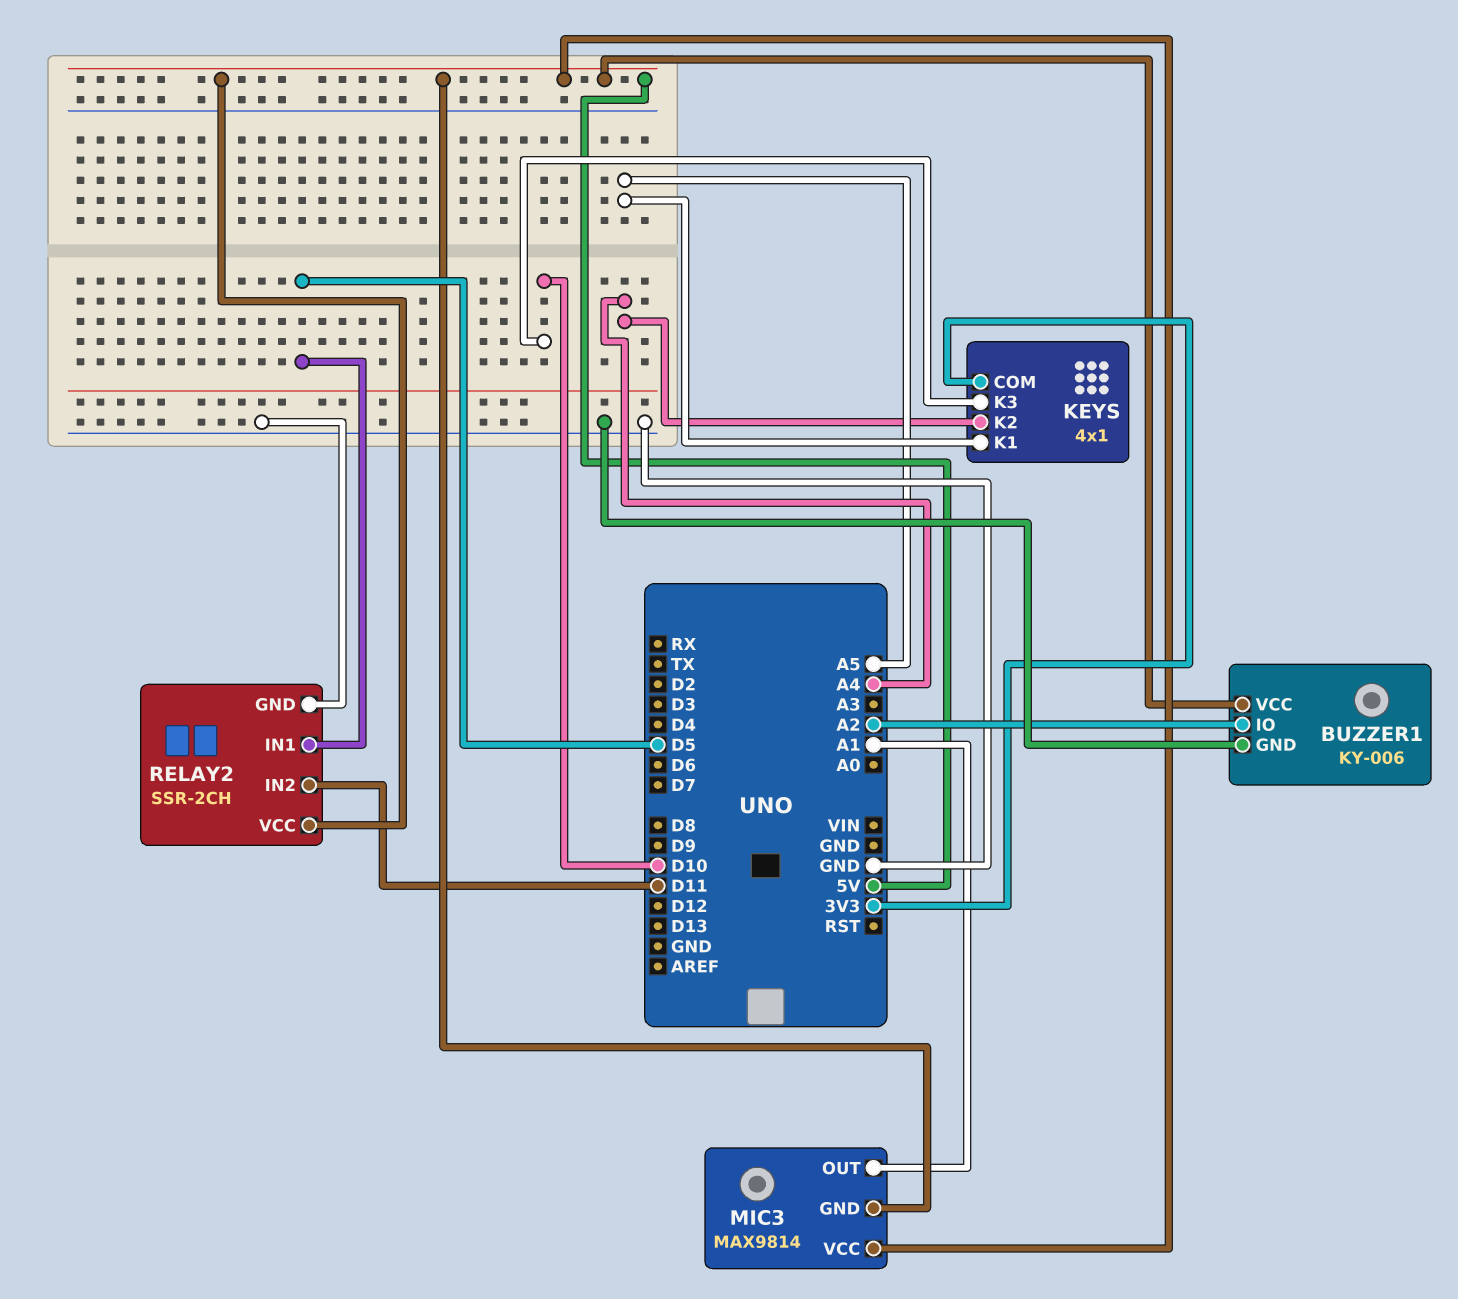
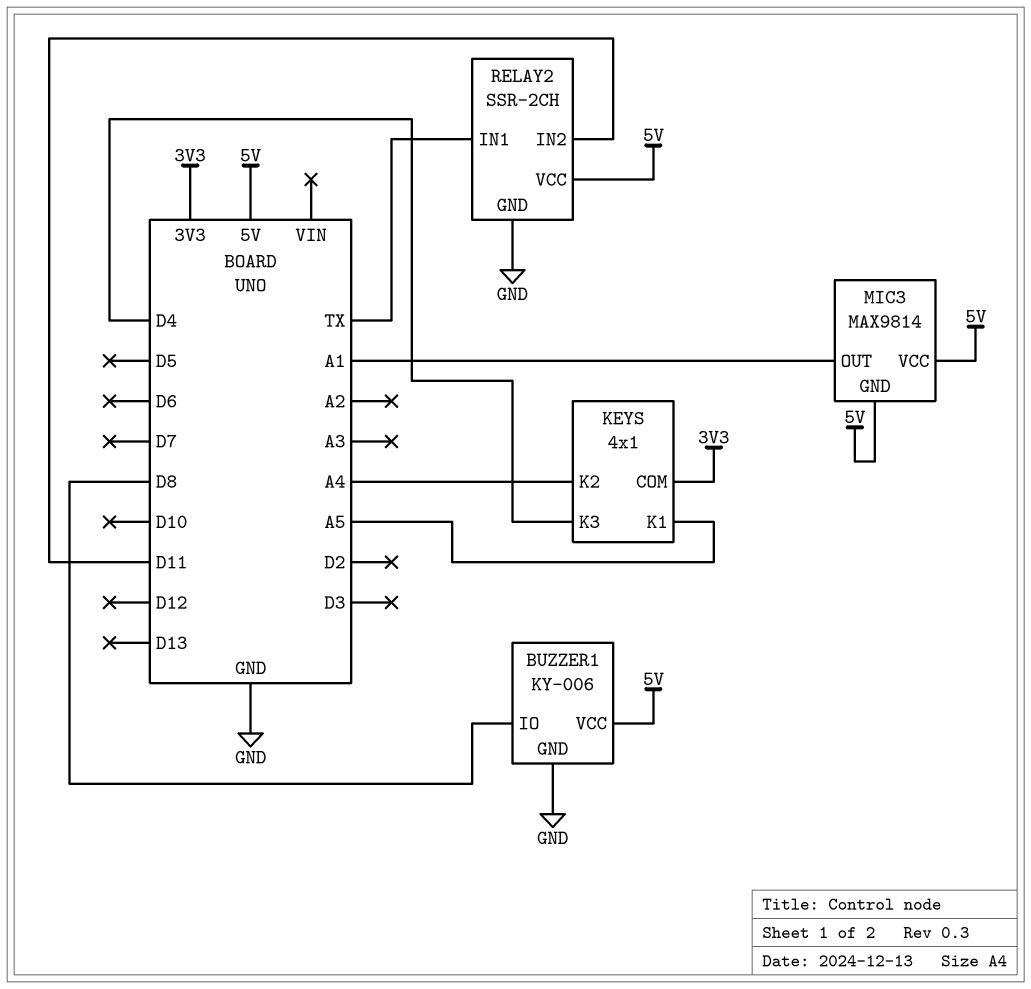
BUZZER1 pin IO: A2 -> D8
KEYS pin K3: D10 -> D4
RELAY2 pin IN1: D5 -> TX

